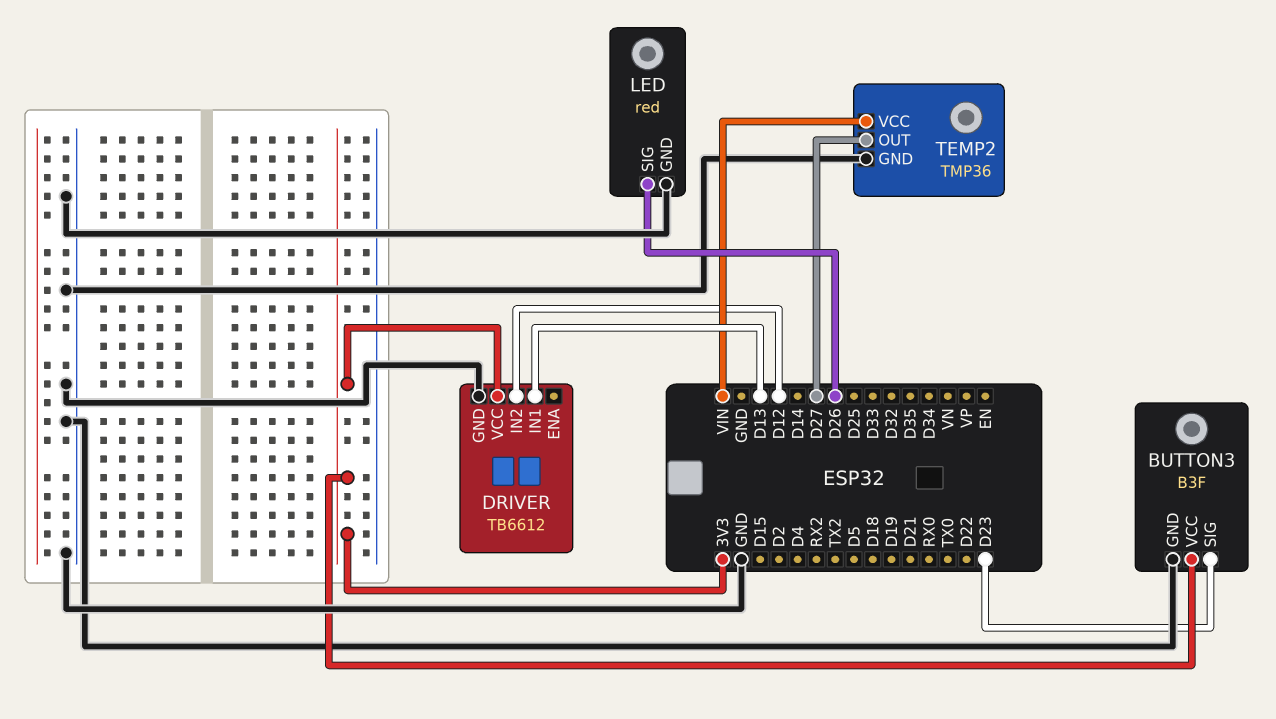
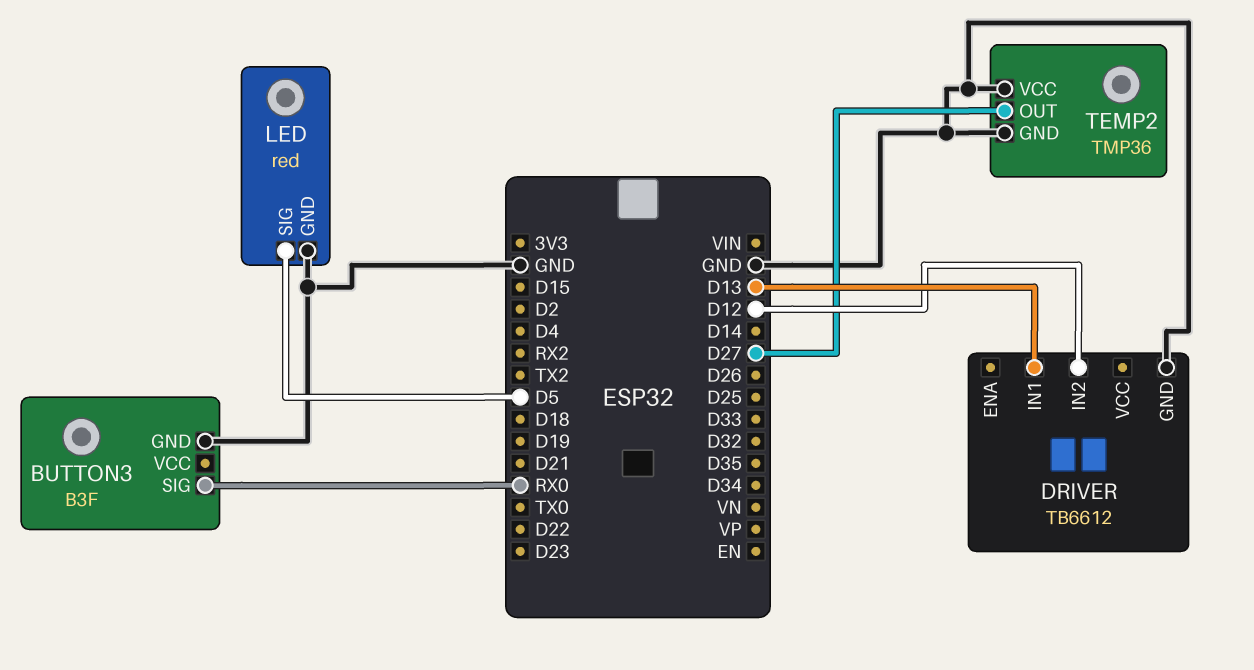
BUTTON3 pin SIG: D23 -> RX0
BUTTON3 pin VCC: 3V3 -> none
DRIVER pin VCC: 3V3 -> none
LED pin SIG: D26 -> D5
TEMP2 pin VCC: VIN -> GND

